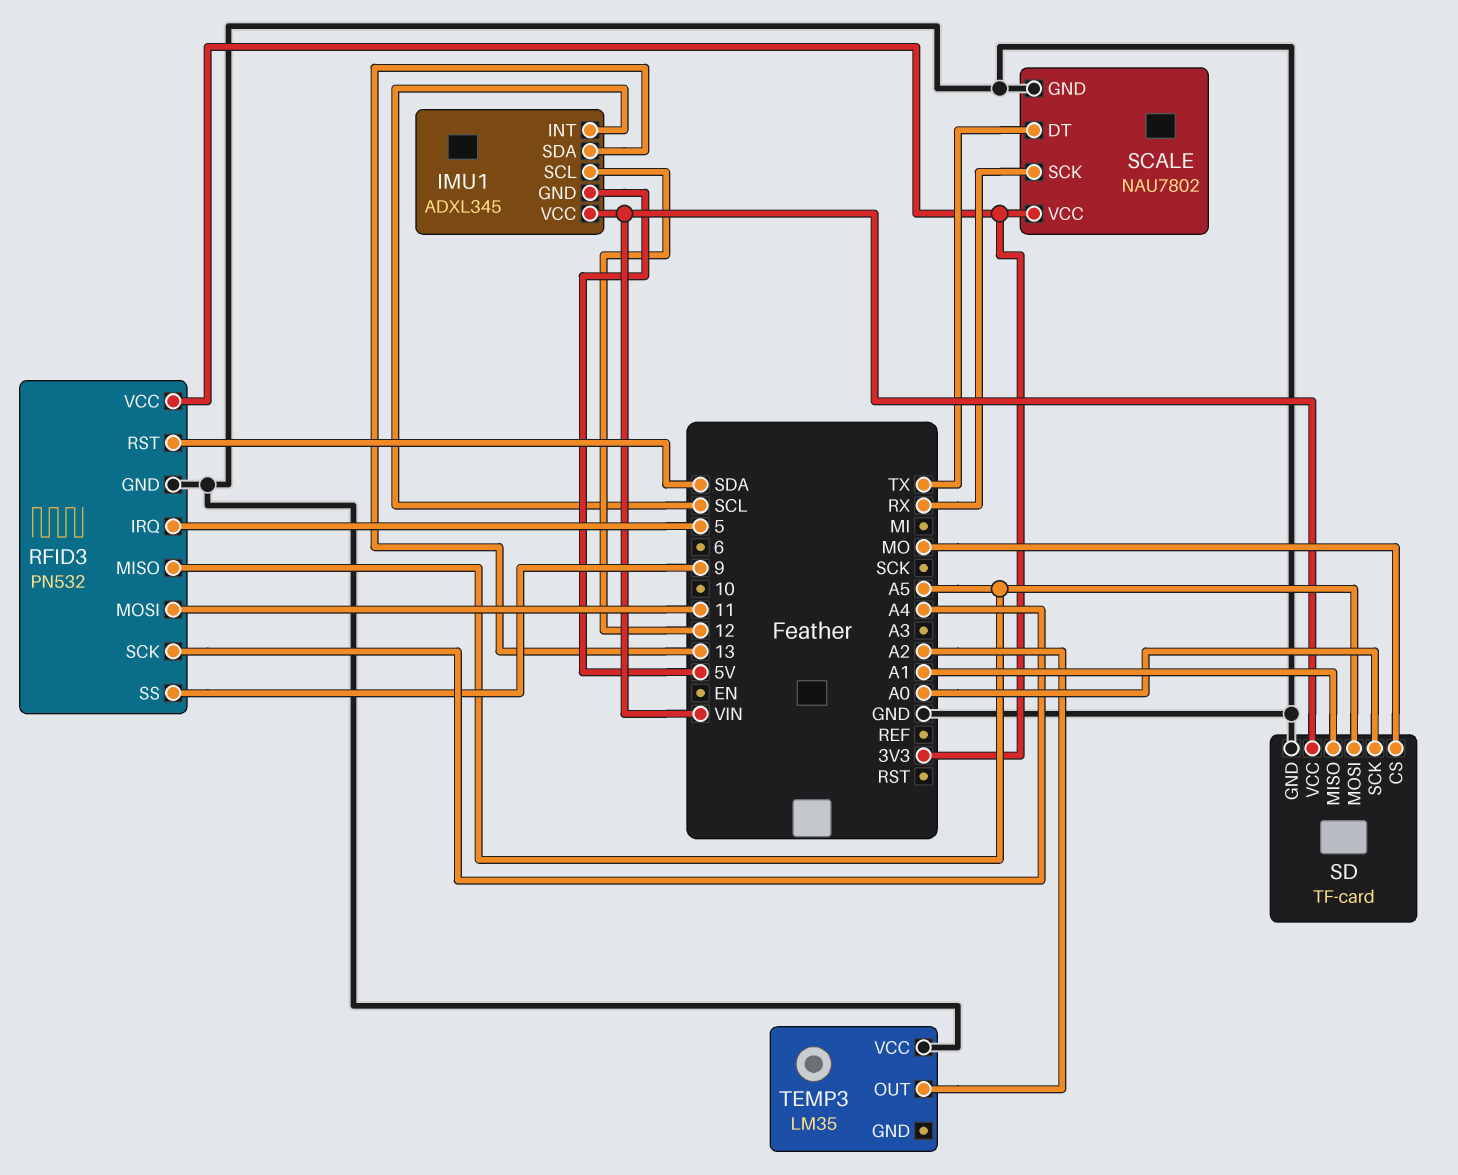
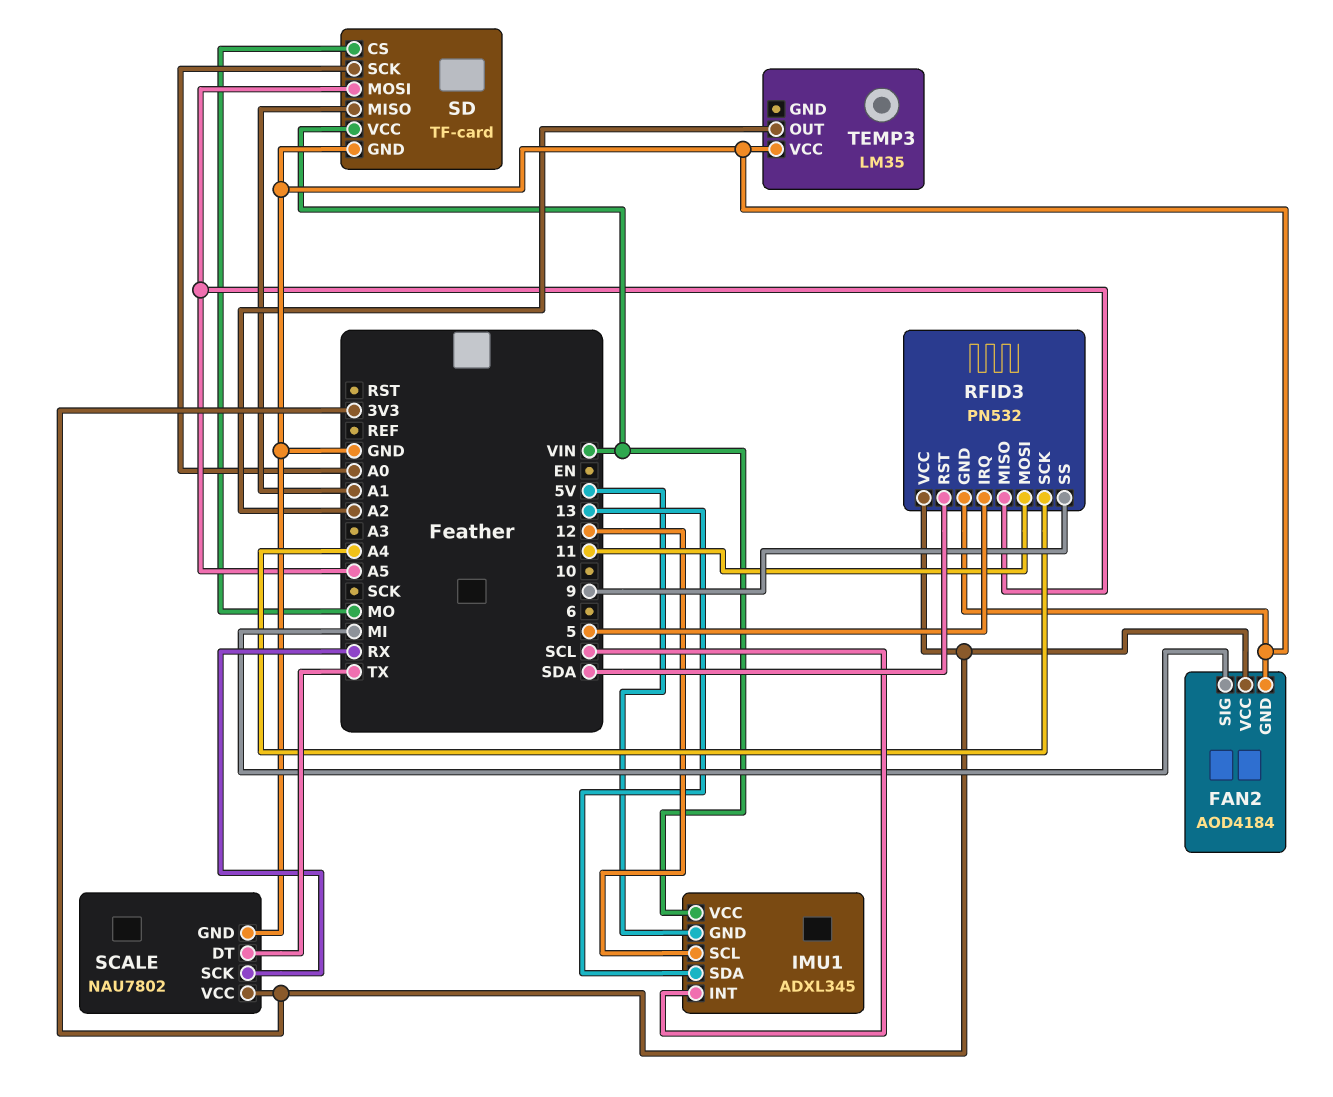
FAN2: none -> AOD4184
FAN2 pin GND: none -> GND
FAN2 pin SIG: none -> MI
FAN2 pin VCC: none -> 3V3

